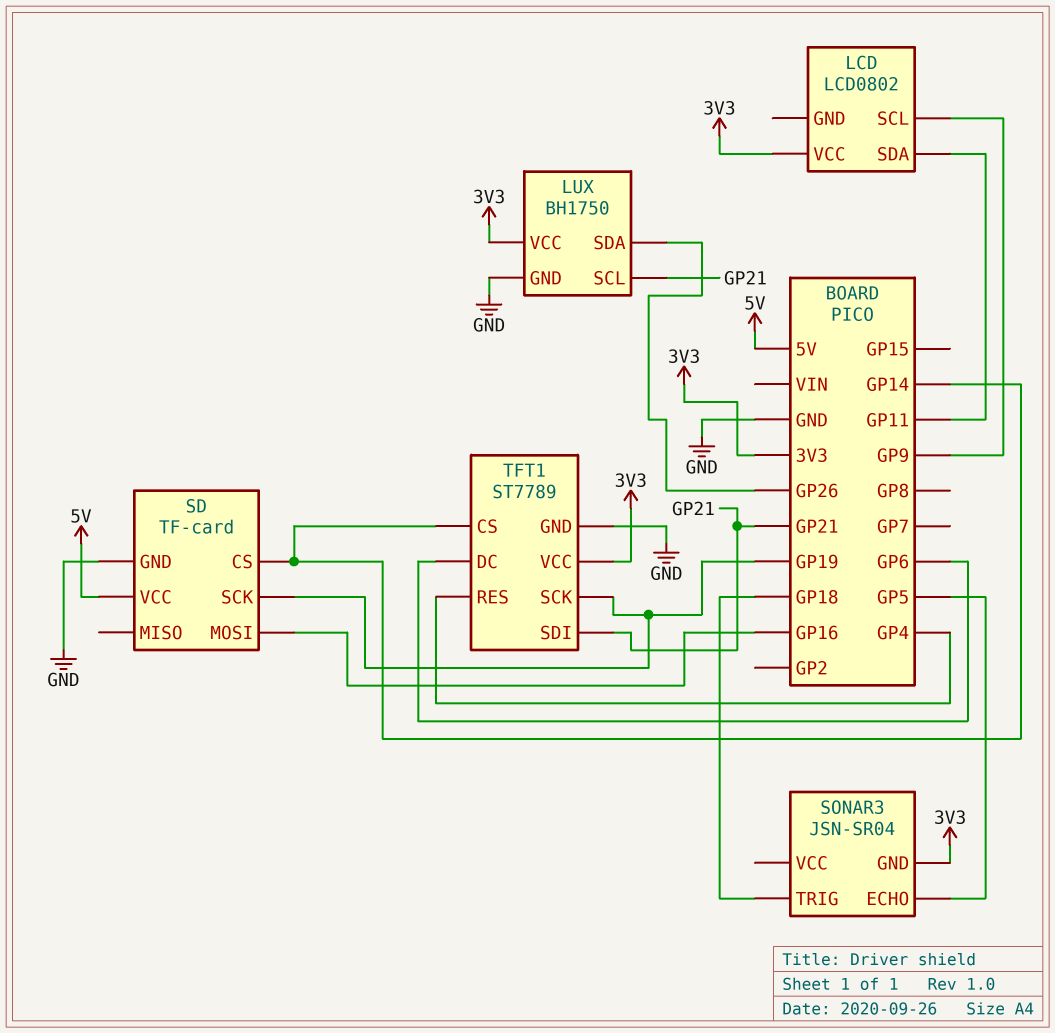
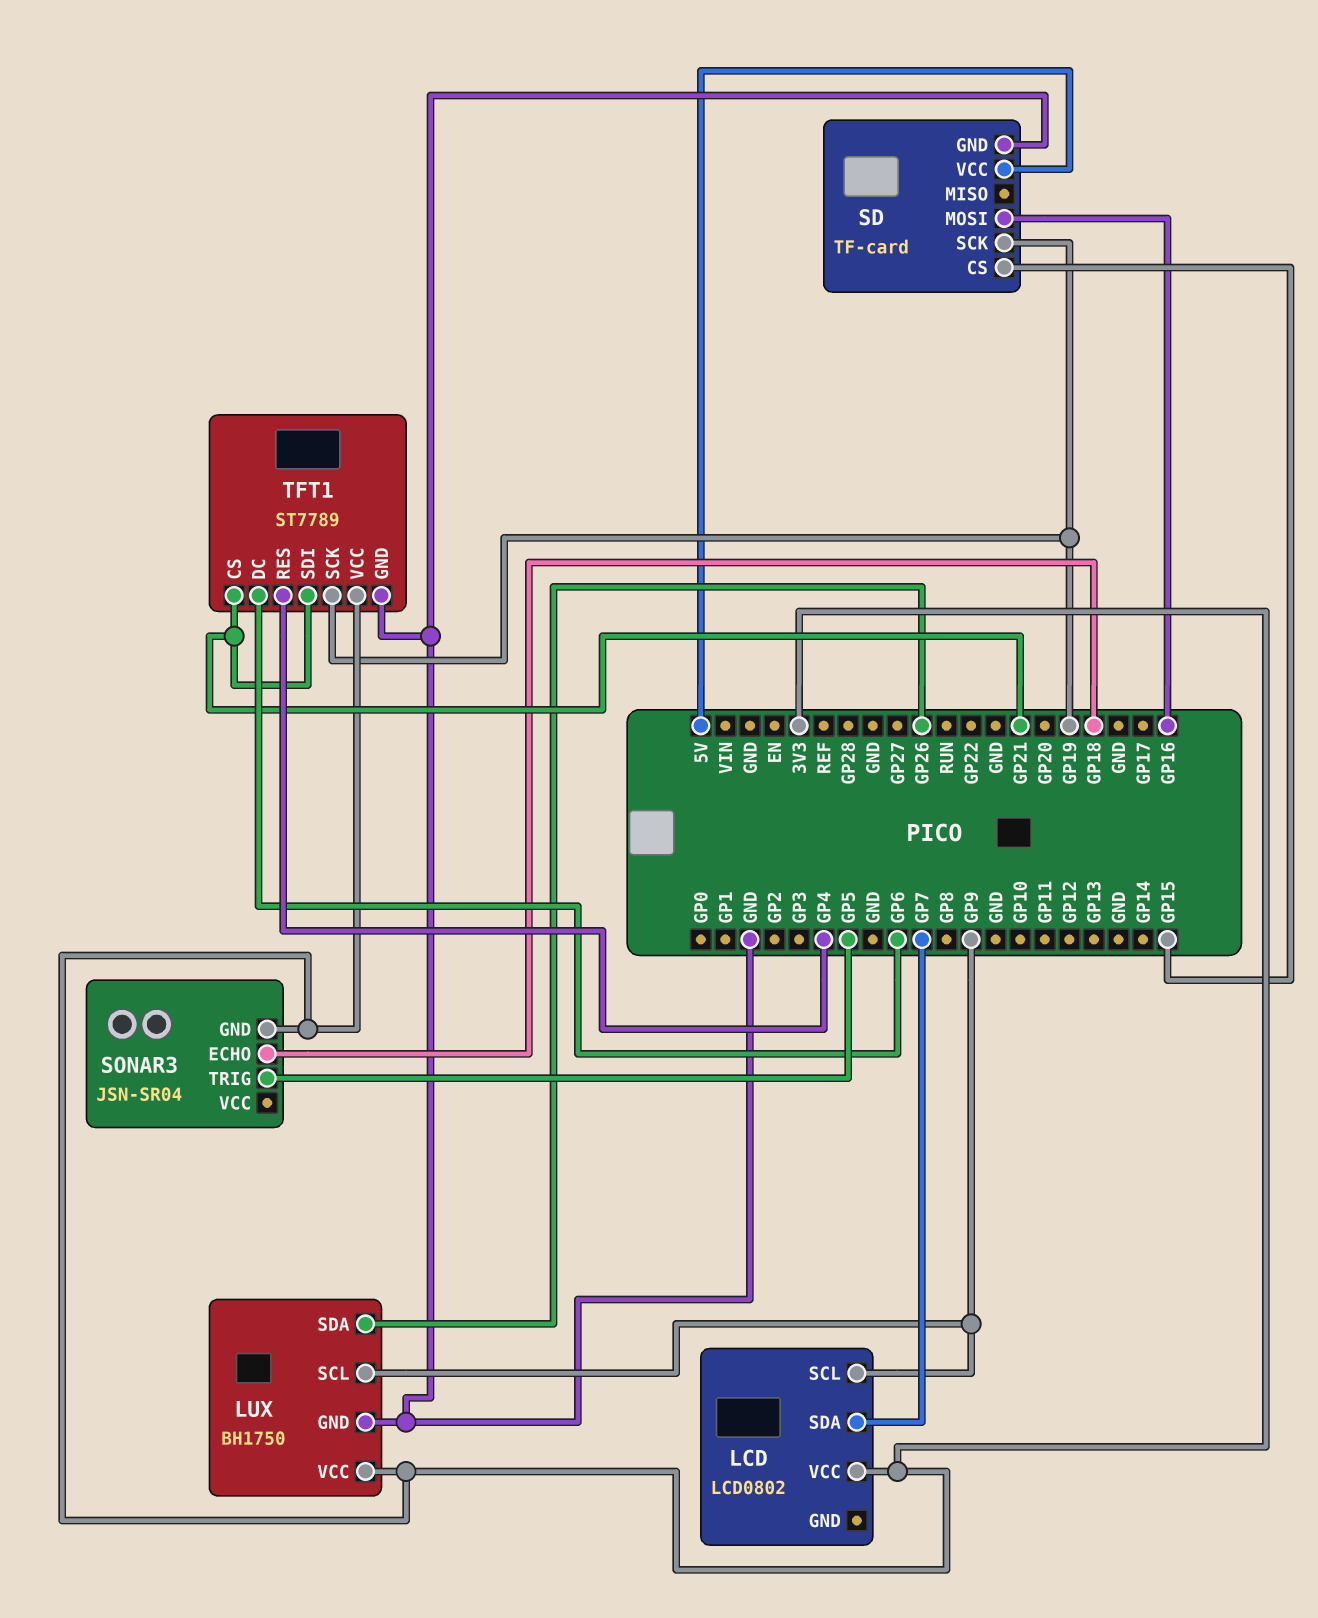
LCD pin SDA: GP11 -> GP7
LUX pin SCL: GP21 -> GP9
SD pin CS: GP14 -> GP15
SONAR3 pin ECHO: GP5 -> GP18
SONAR3 pin TRIG: GP18 -> GP5
TFT1 pin CS: GP14 -> GP21

